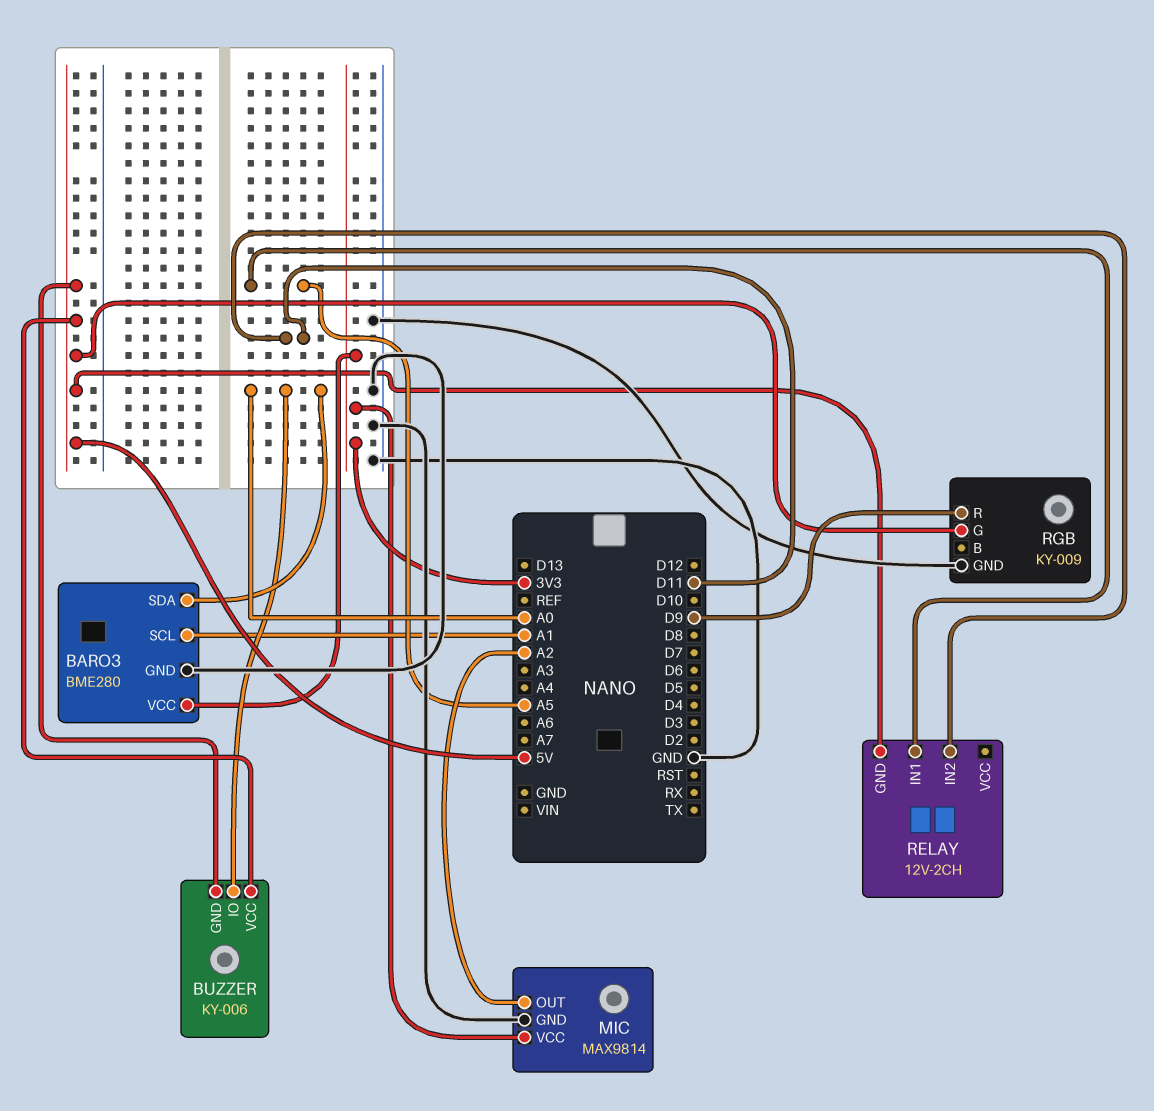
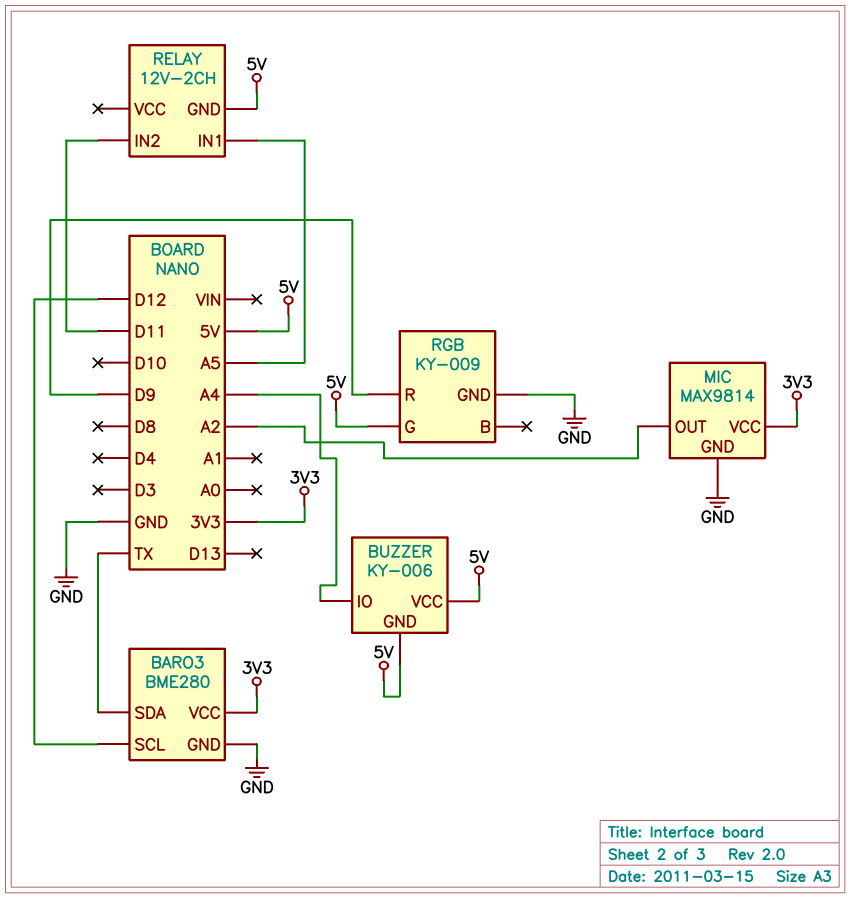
BARO3 pin SCL: A1 -> D12
BARO3 pin SDA: A0 -> TX
BUZZER pin IO: A0 -> A4

